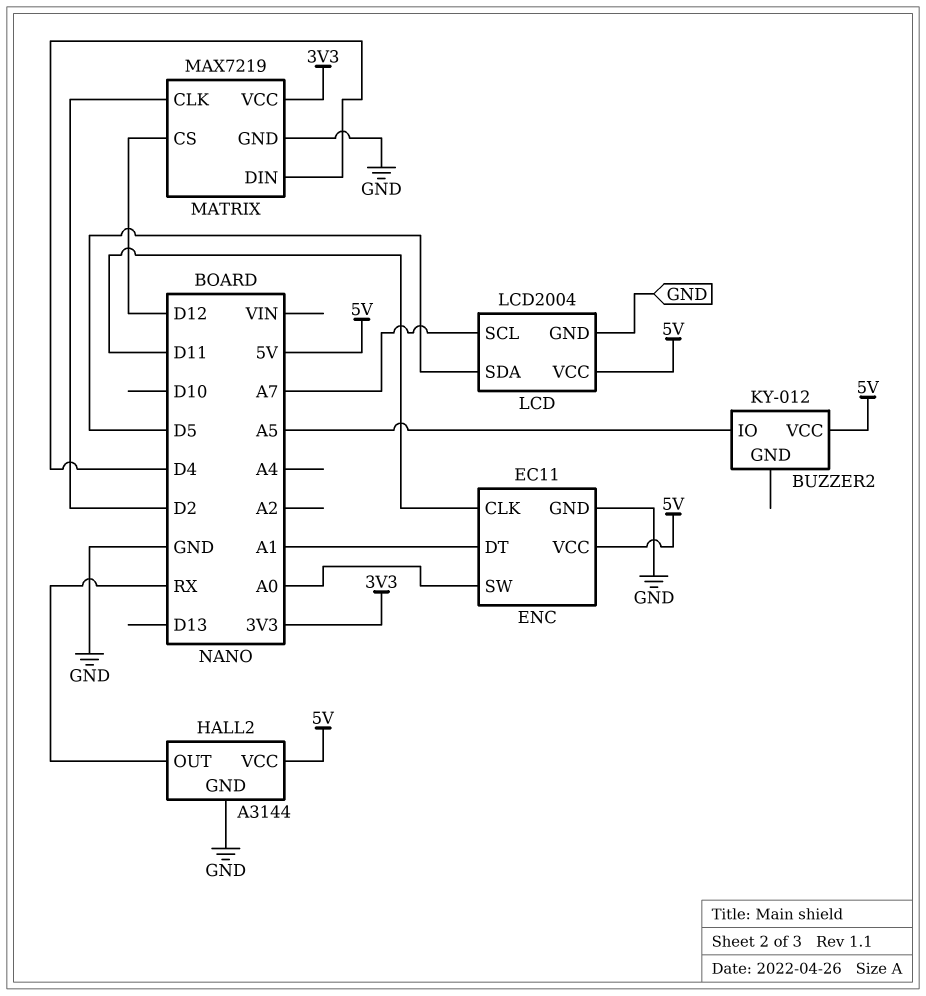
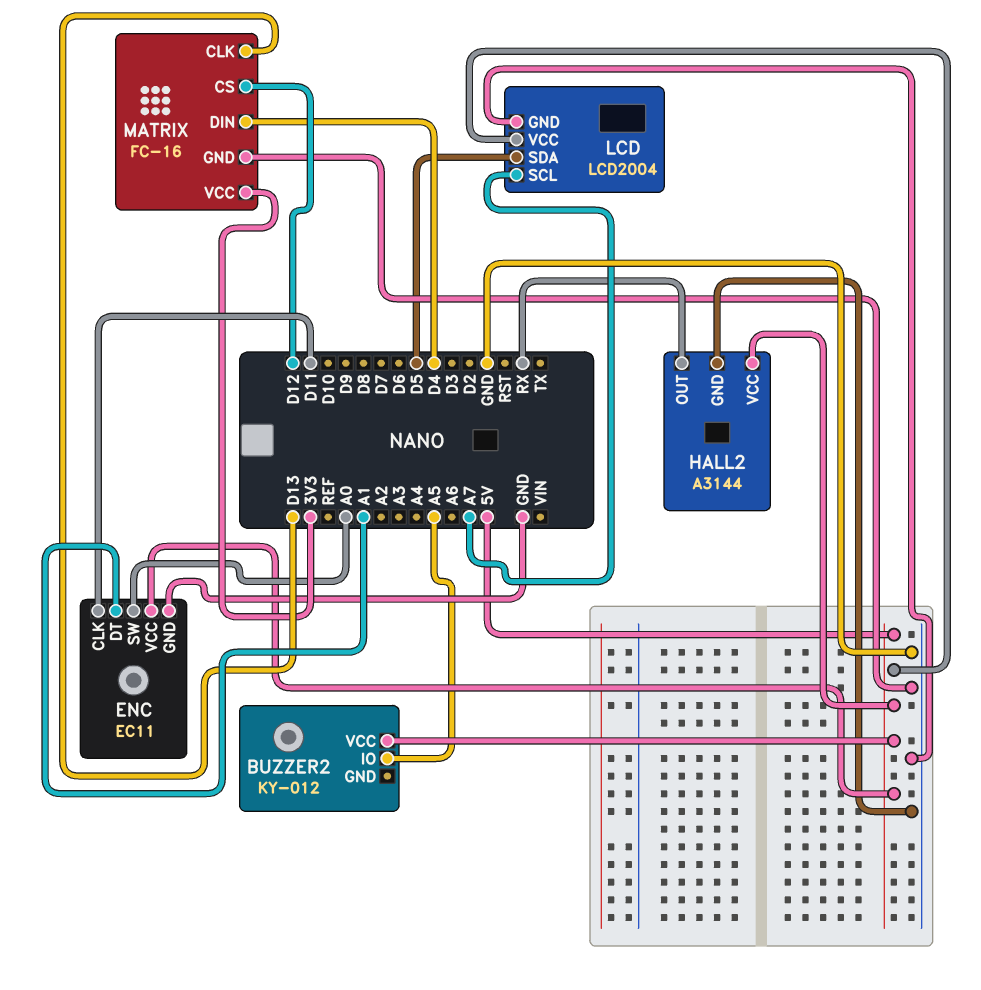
MATRIX: MAX7219 -> FC-16
MATRIX pin CLK: D2 -> D13

